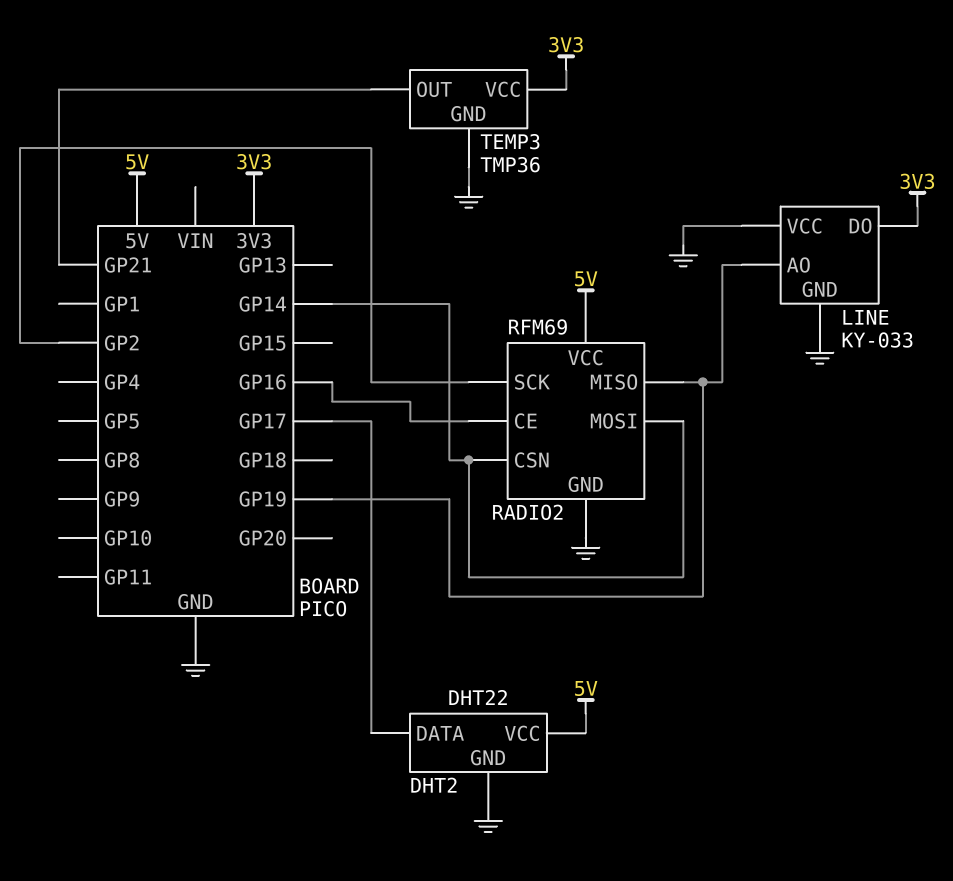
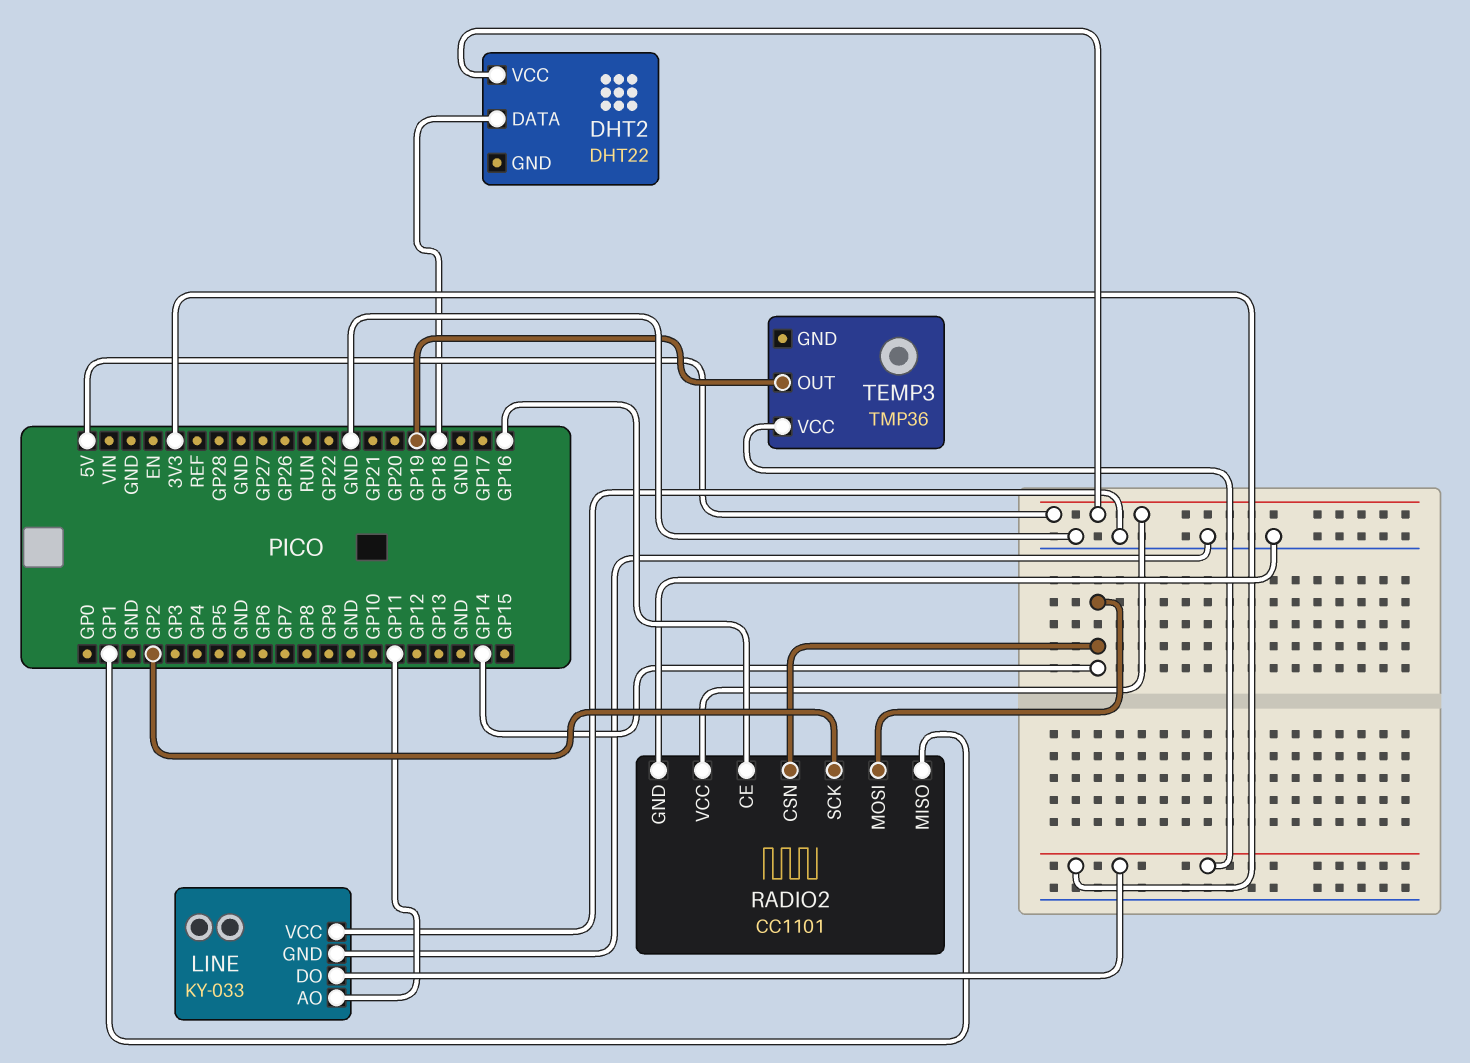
DHT2 pin DATA: GP17 -> GP18
DHT2 pin GND: GND -> none
LINE pin AO: GP19 -> GP11
RADIO2: RFM69 -> CC1101
RADIO2 pin MISO: GP19 -> GP1
TEMP3 pin GND: GND -> none
TEMP3 pin OUT: GP21 -> GP19

